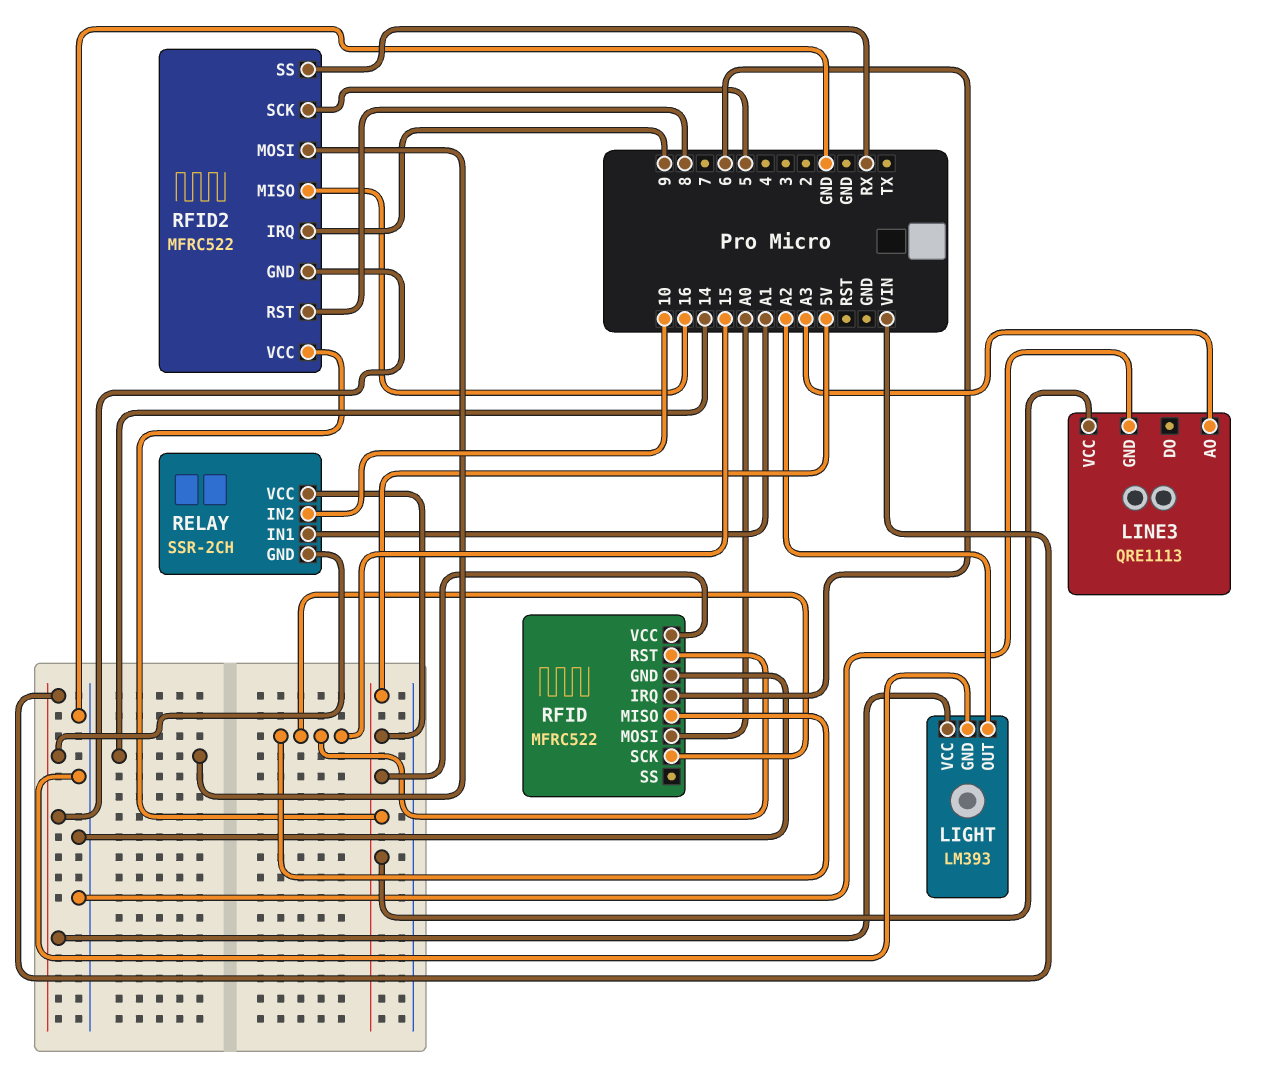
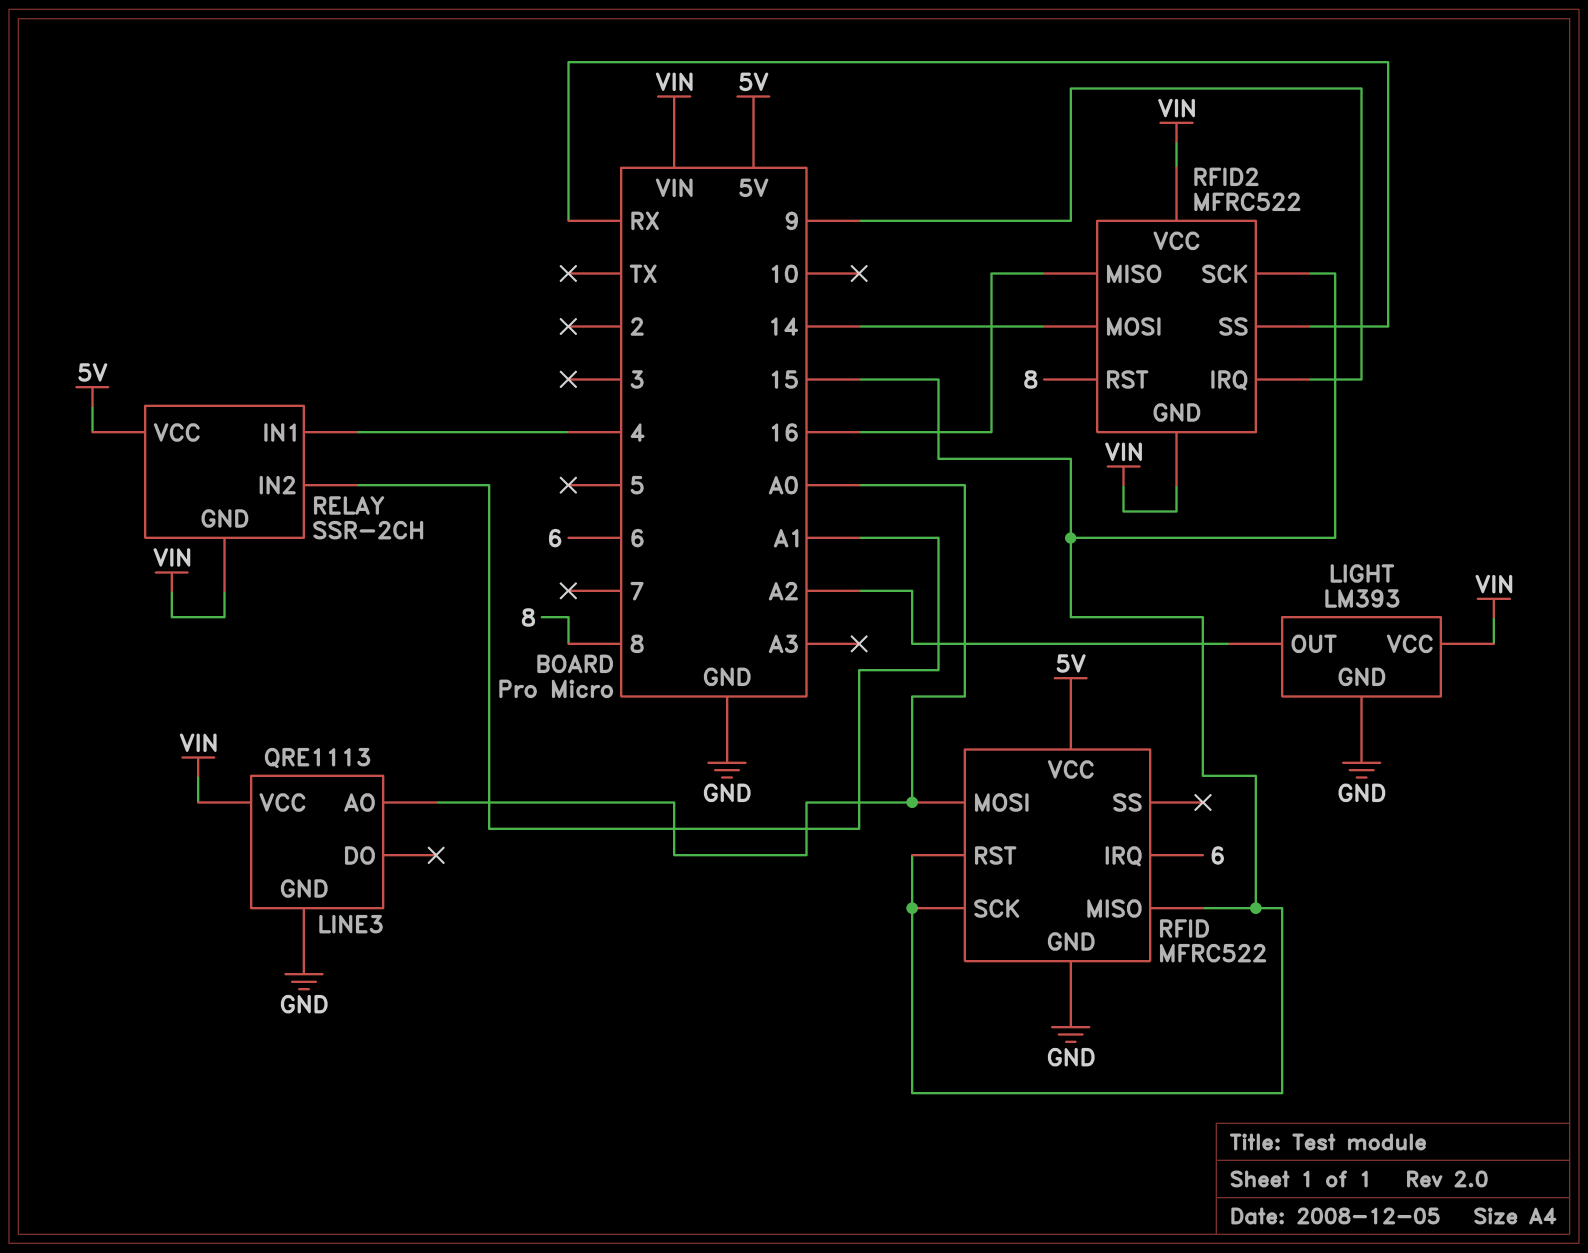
LINE3 pin AO: A3 -> A0
LINE3 pin VCC: 5V -> VIN
RELAY pin IN1: A1 -> 4
RELAY pin IN2: 10 -> A1
RFID2 pin SCK: 5 -> 15
RFID2 pin VCC: 5V -> VIN

